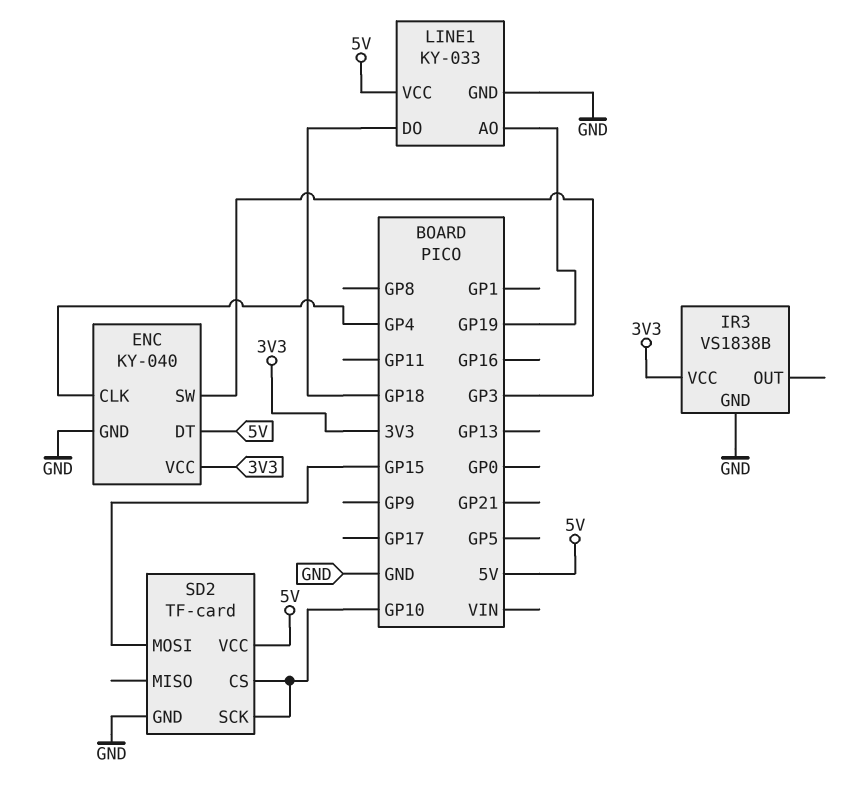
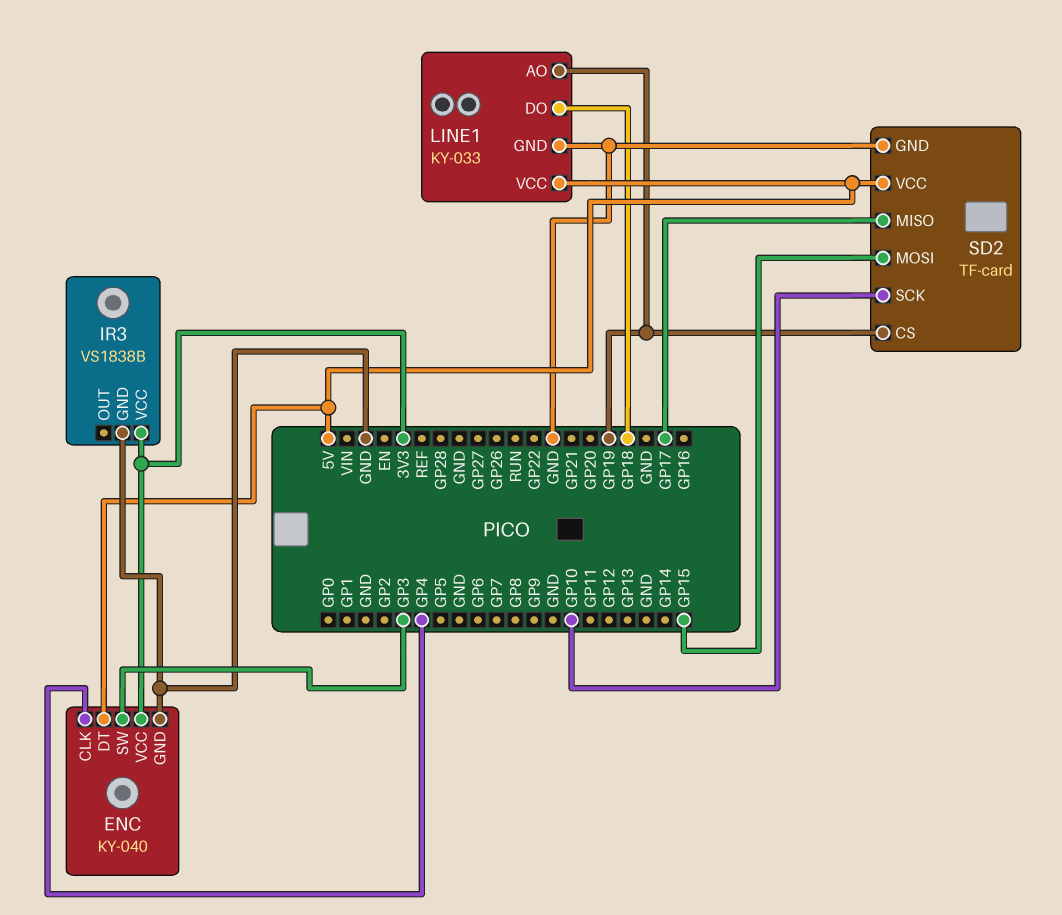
SD2 pin CS: GP10 -> GP19
SD2 pin MISO: none -> GP17

